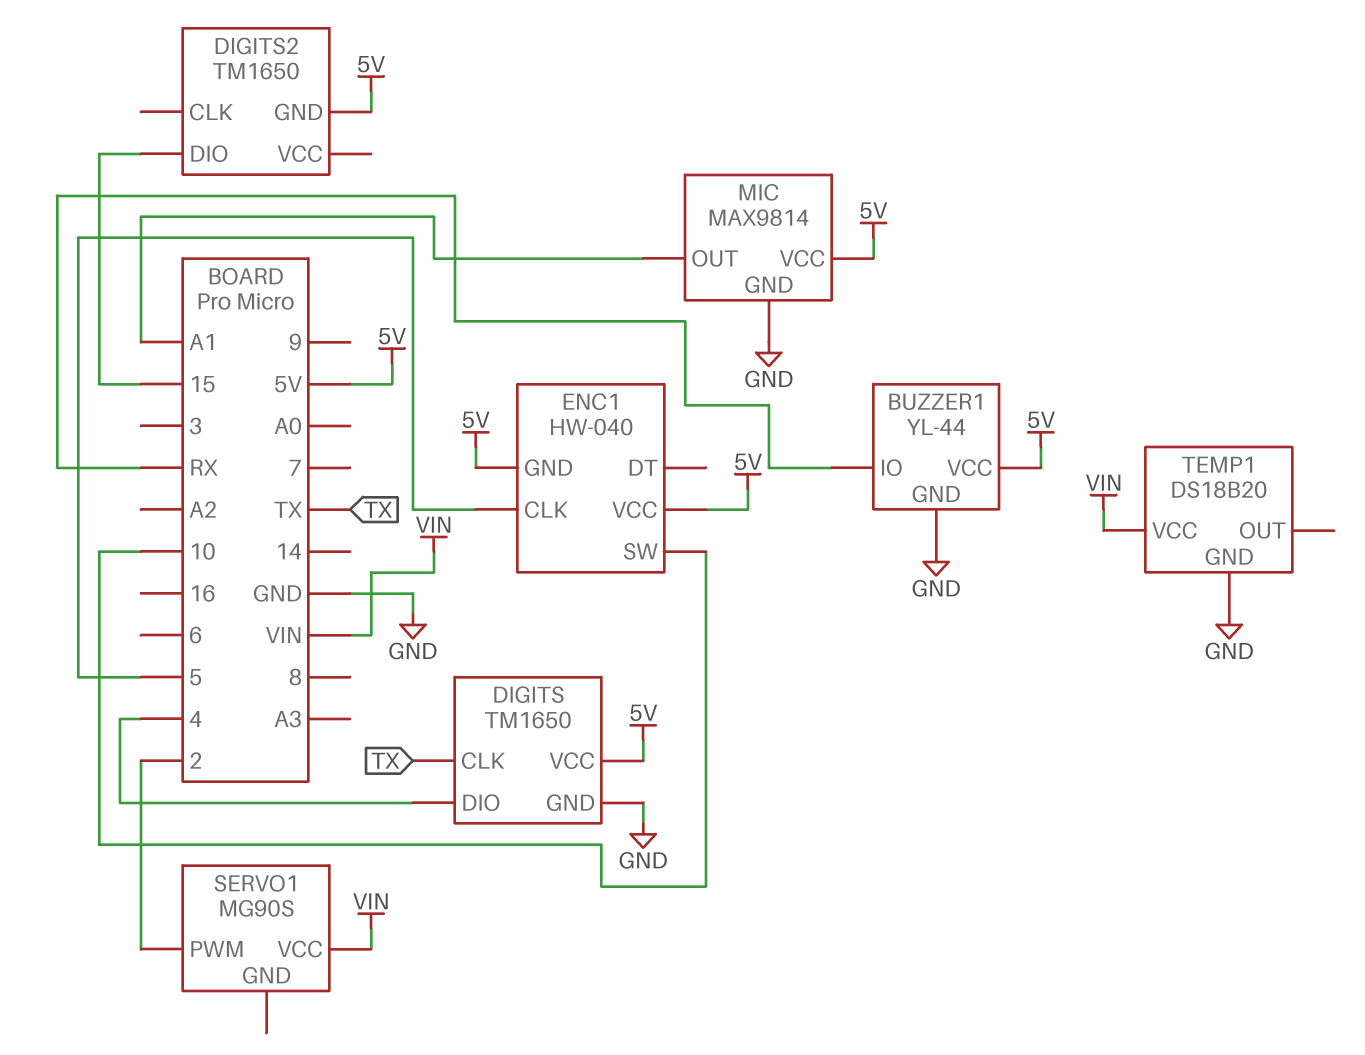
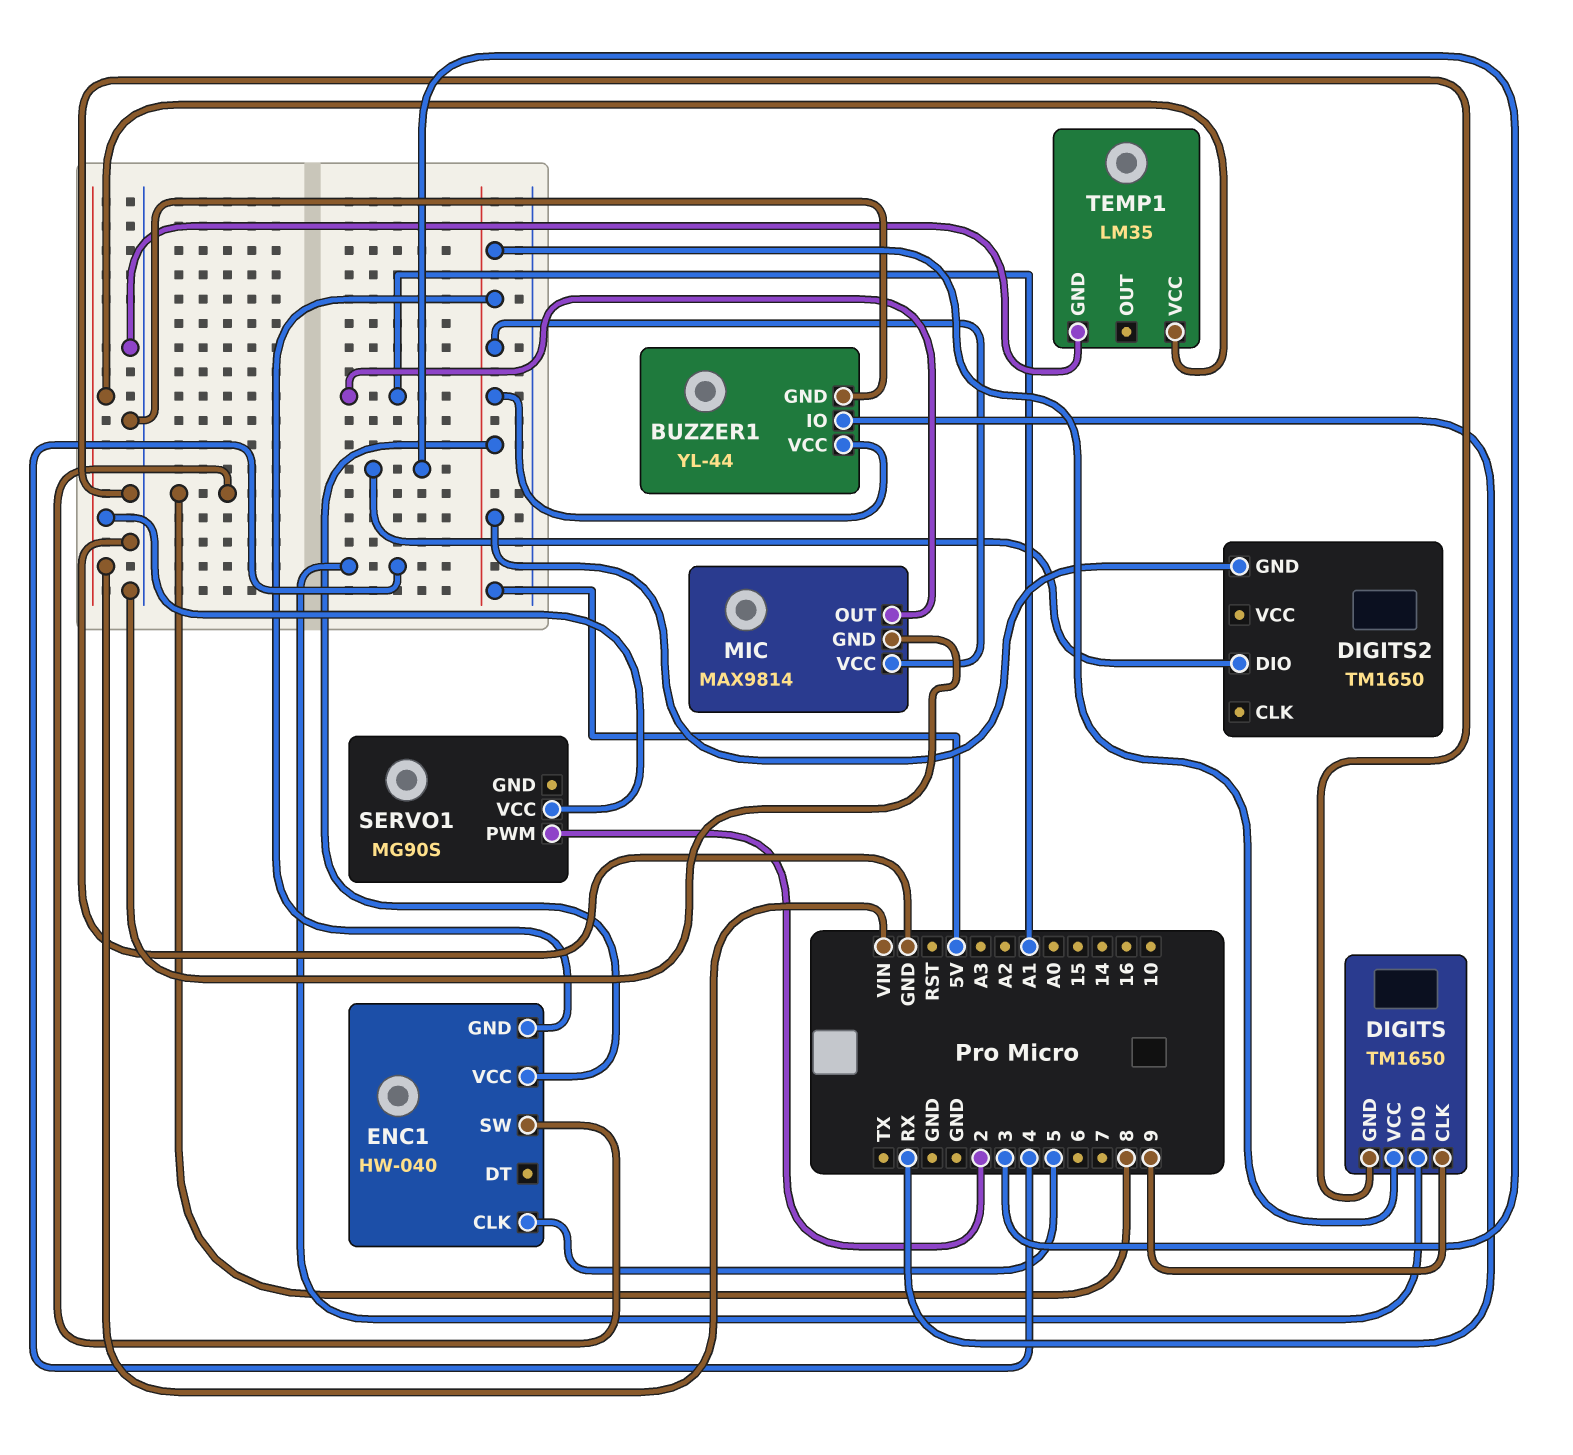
DIGITS pin CLK: TX -> 9
DIGITS2 pin DIO: 15 -> 3
ENC1 pin SW: 10 -> 8
TEMP1: DS18B20 -> LM35

